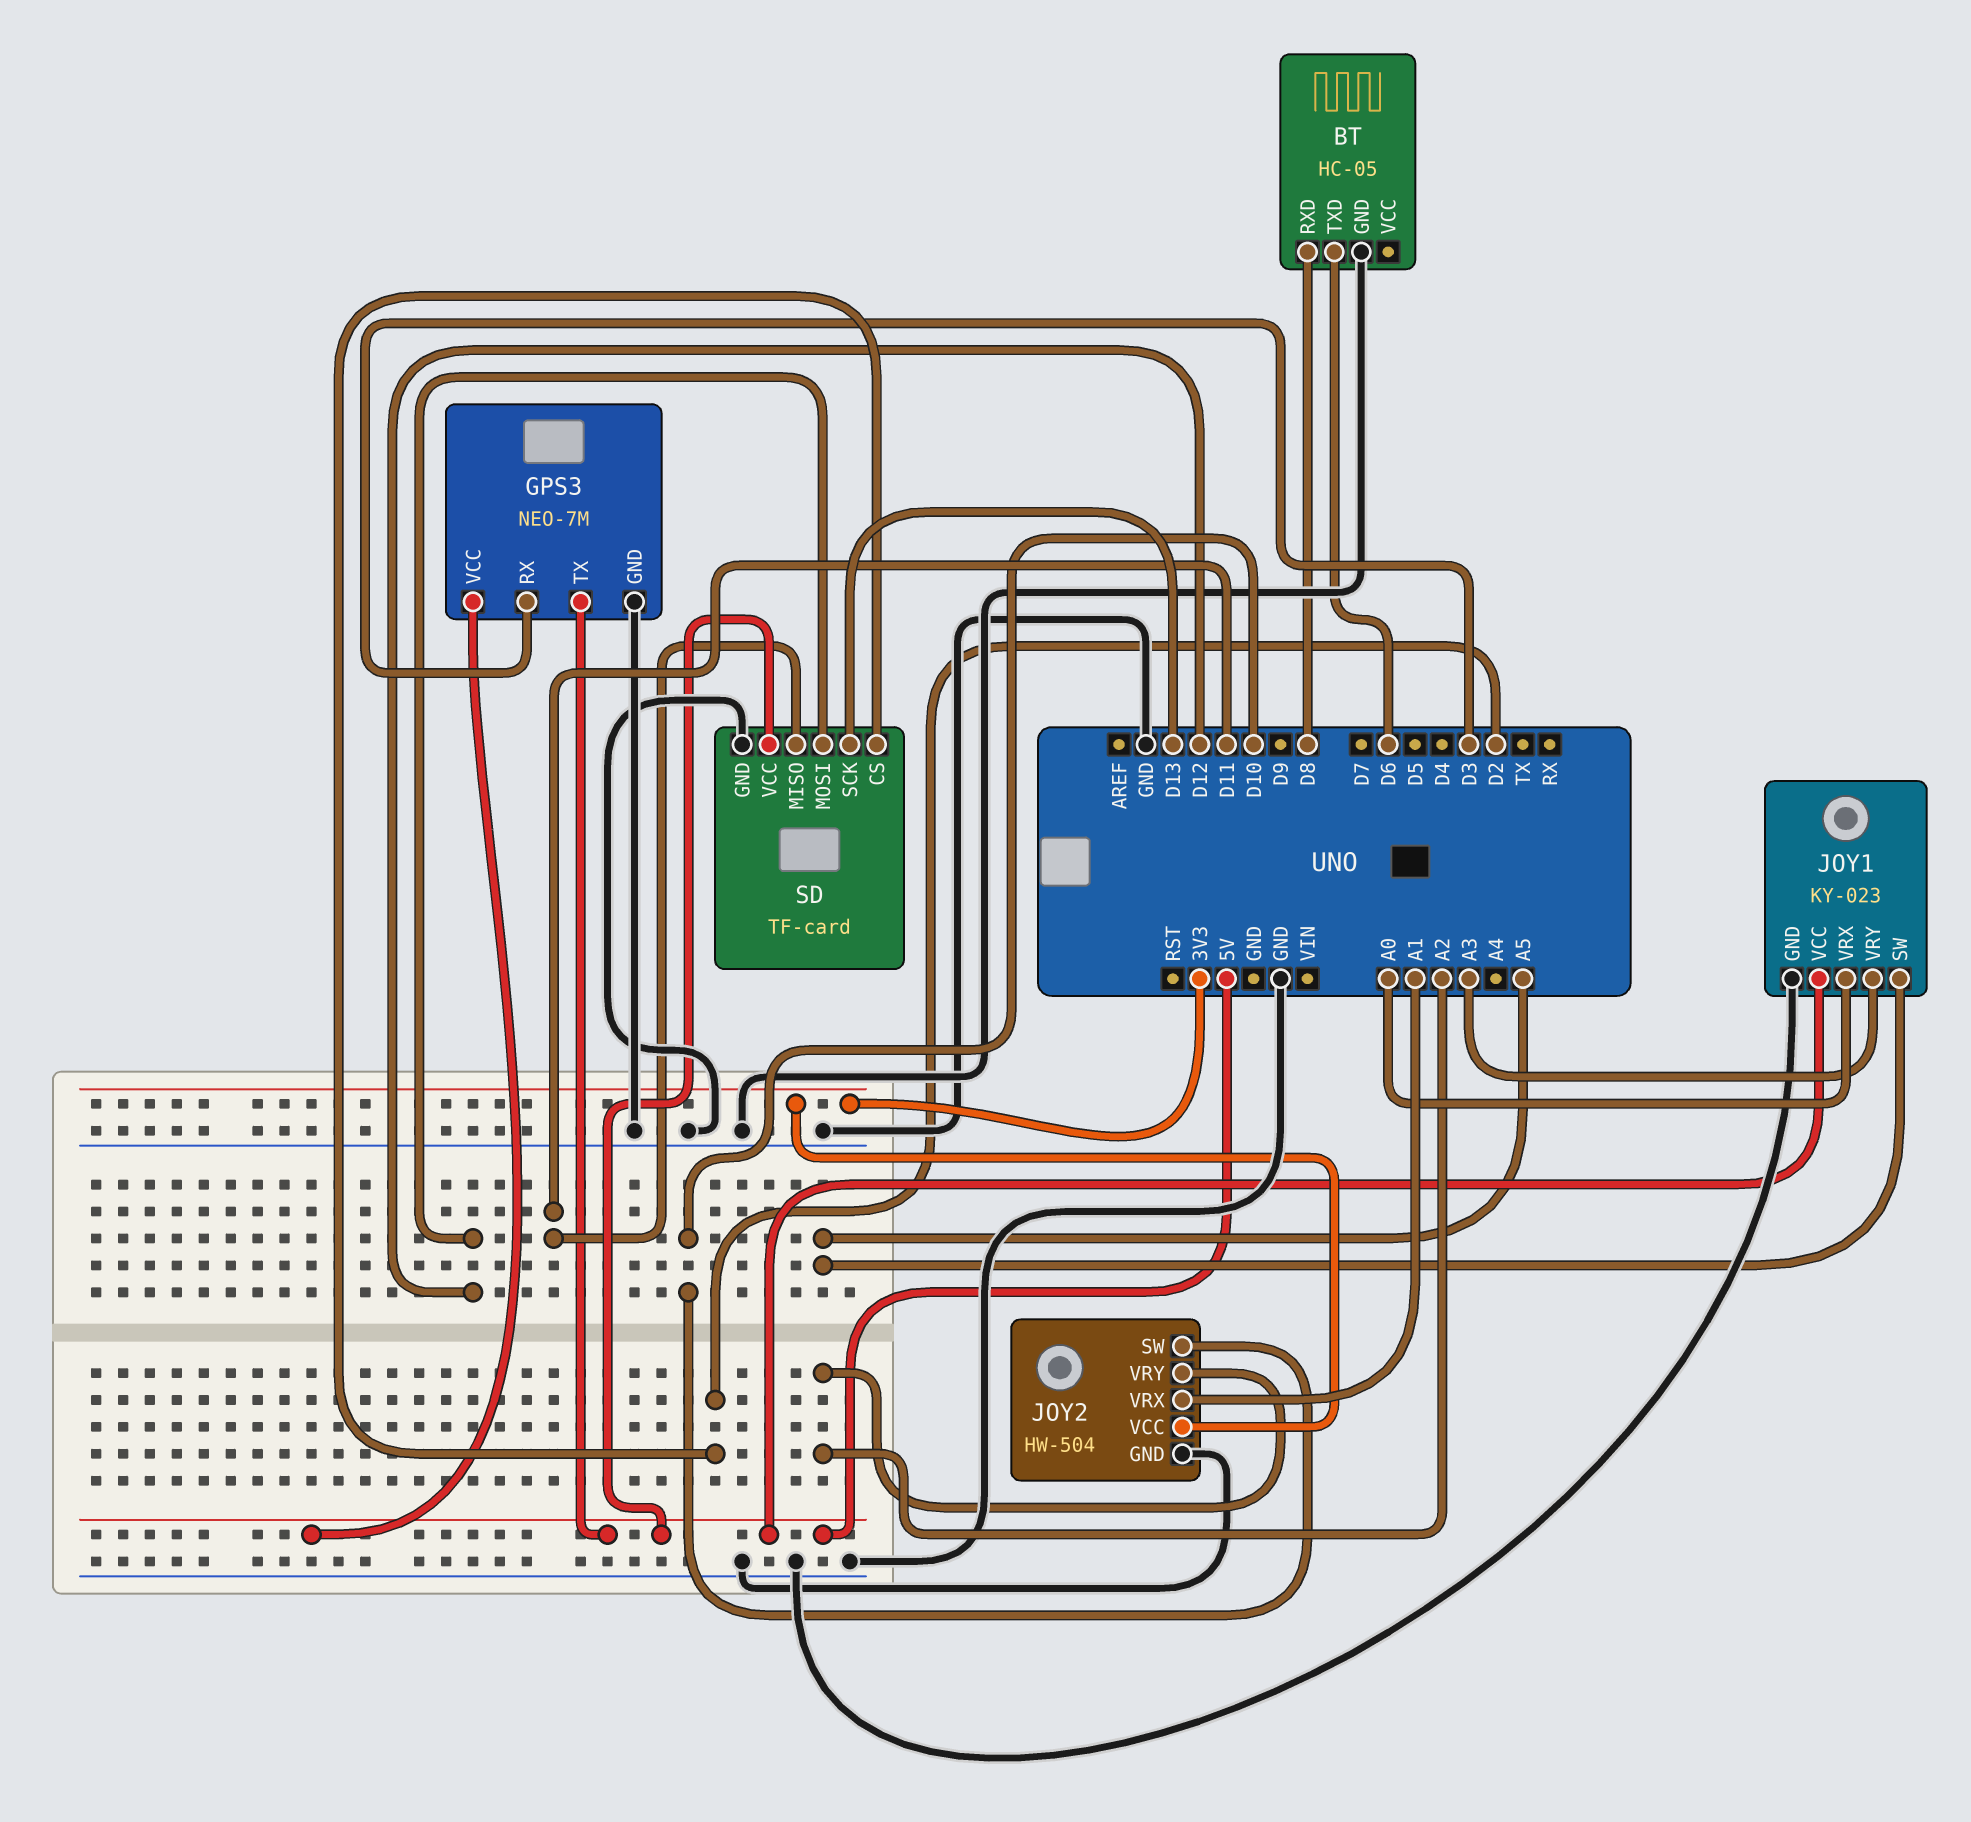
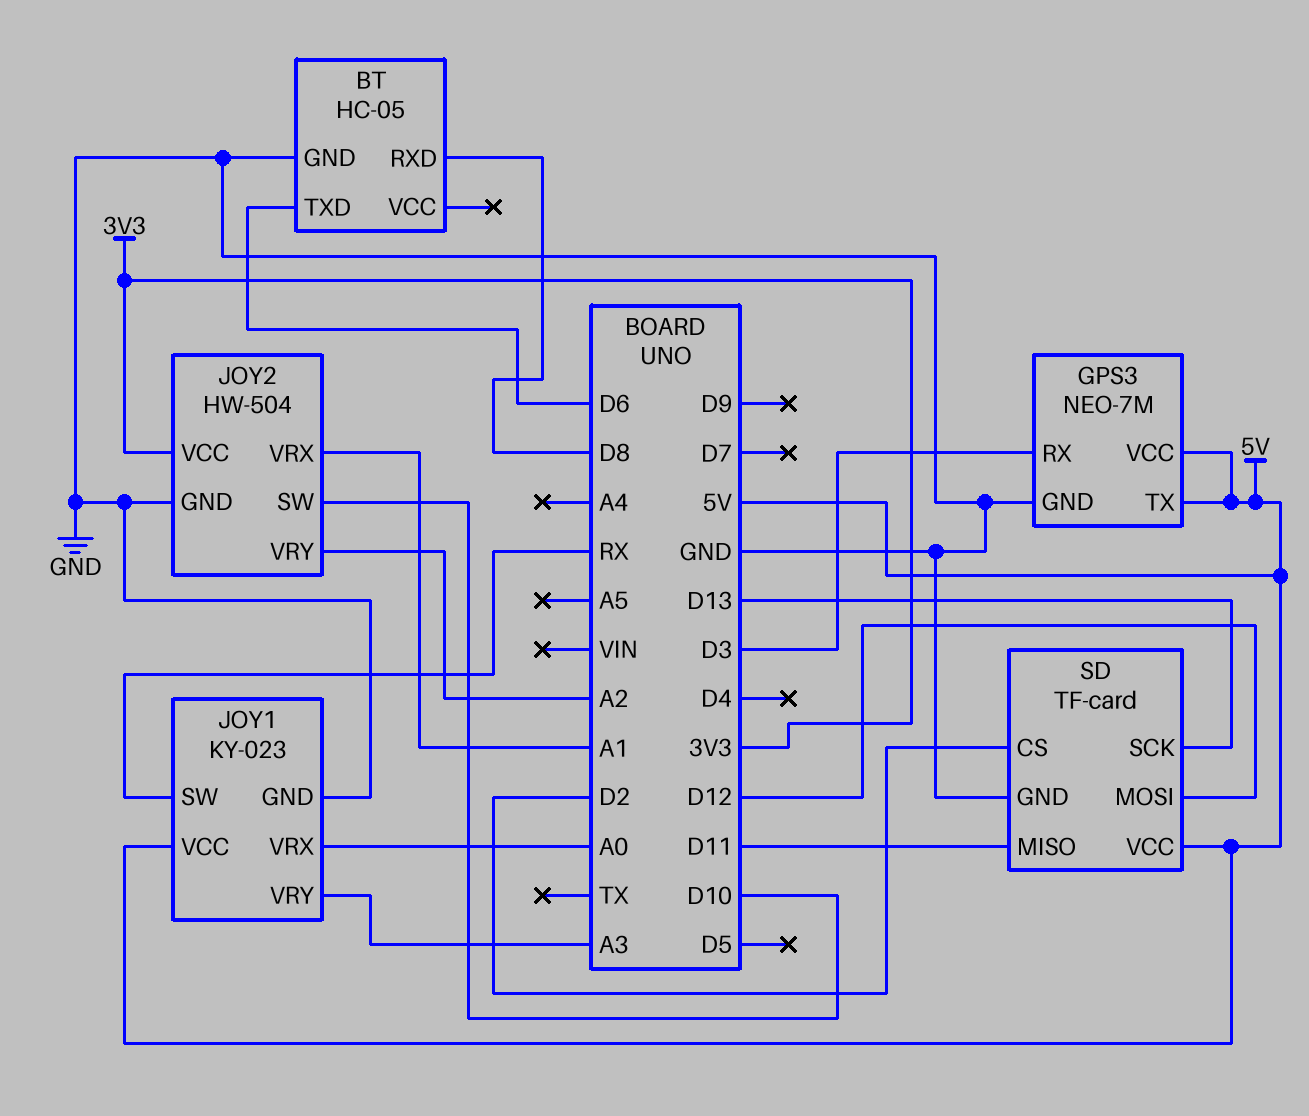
JOY1 pin SW: A5 -> RX

